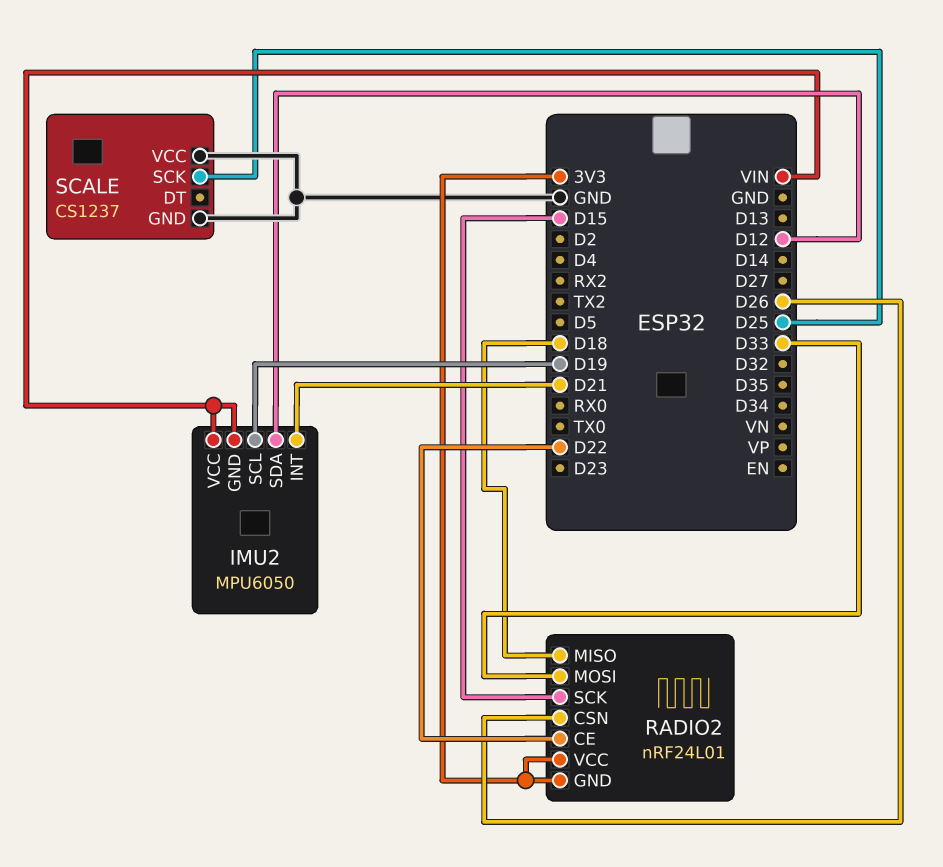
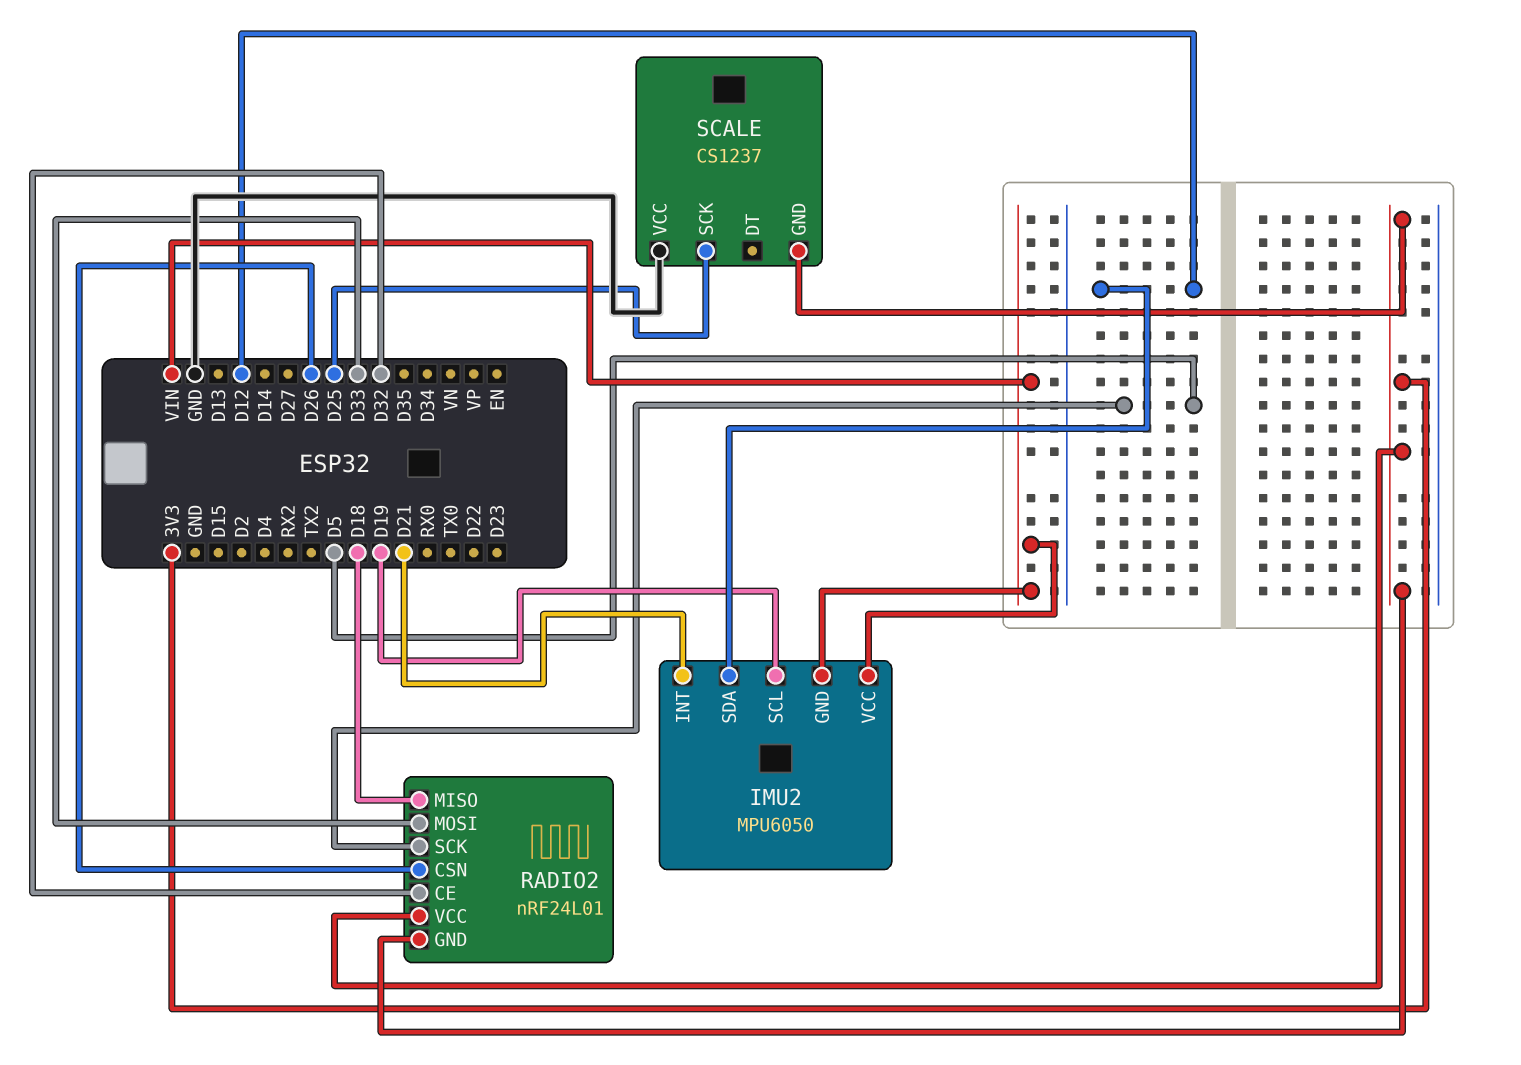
RADIO2 pin CE: D22 -> D32
RADIO2 pin SCK: D15 -> D5
SCALE pin GND: GND -> 3V3

